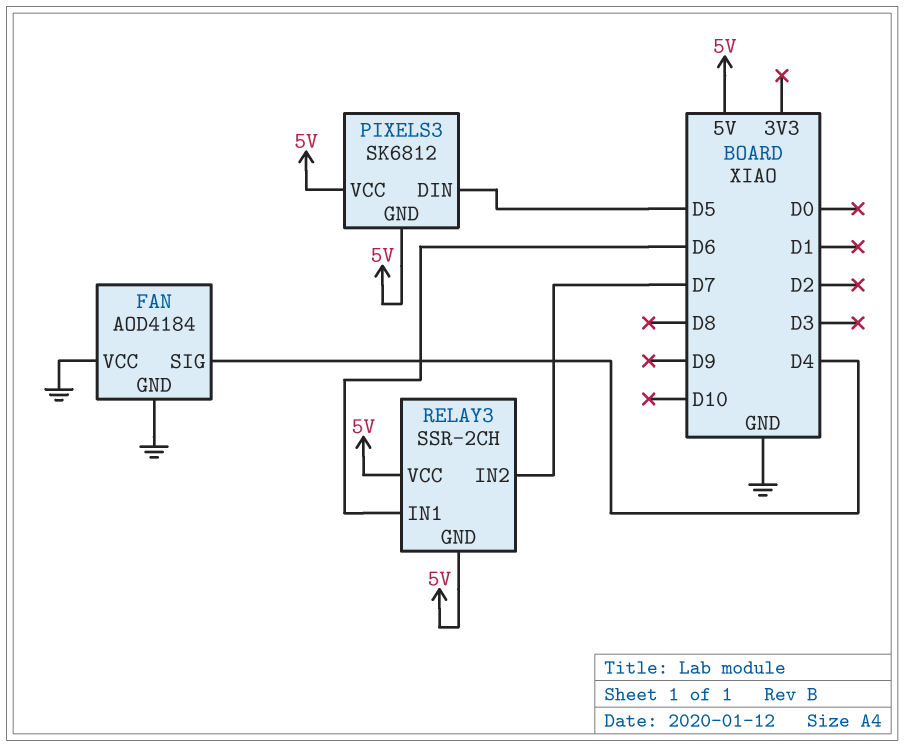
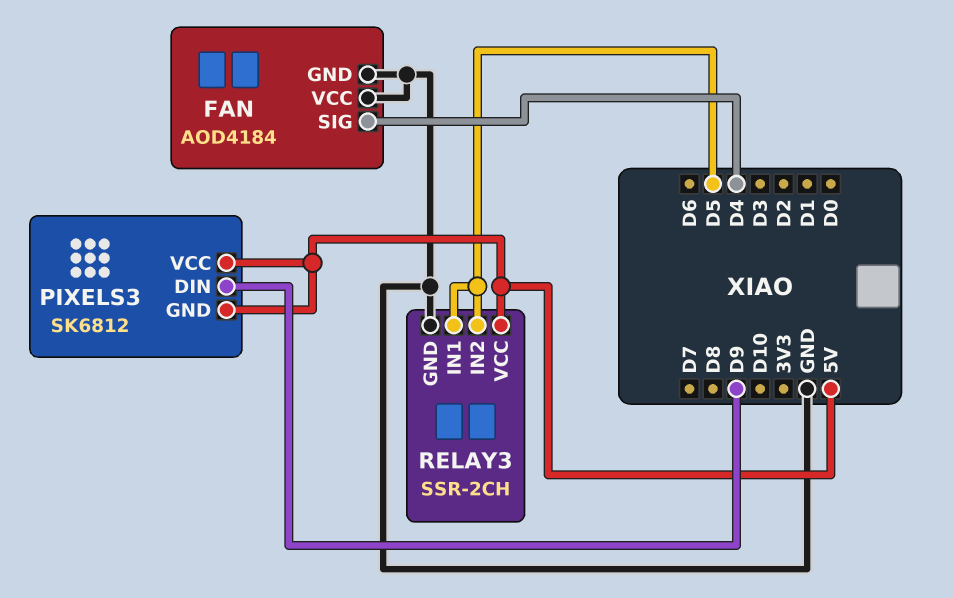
PIXELS3 pin DIN: D5 -> D9
RELAY3 pin GND: 5V -> GND
RELAY3 pin IN1: D6 -> D5
RELAY3 pin IN2: D7 -> D5

